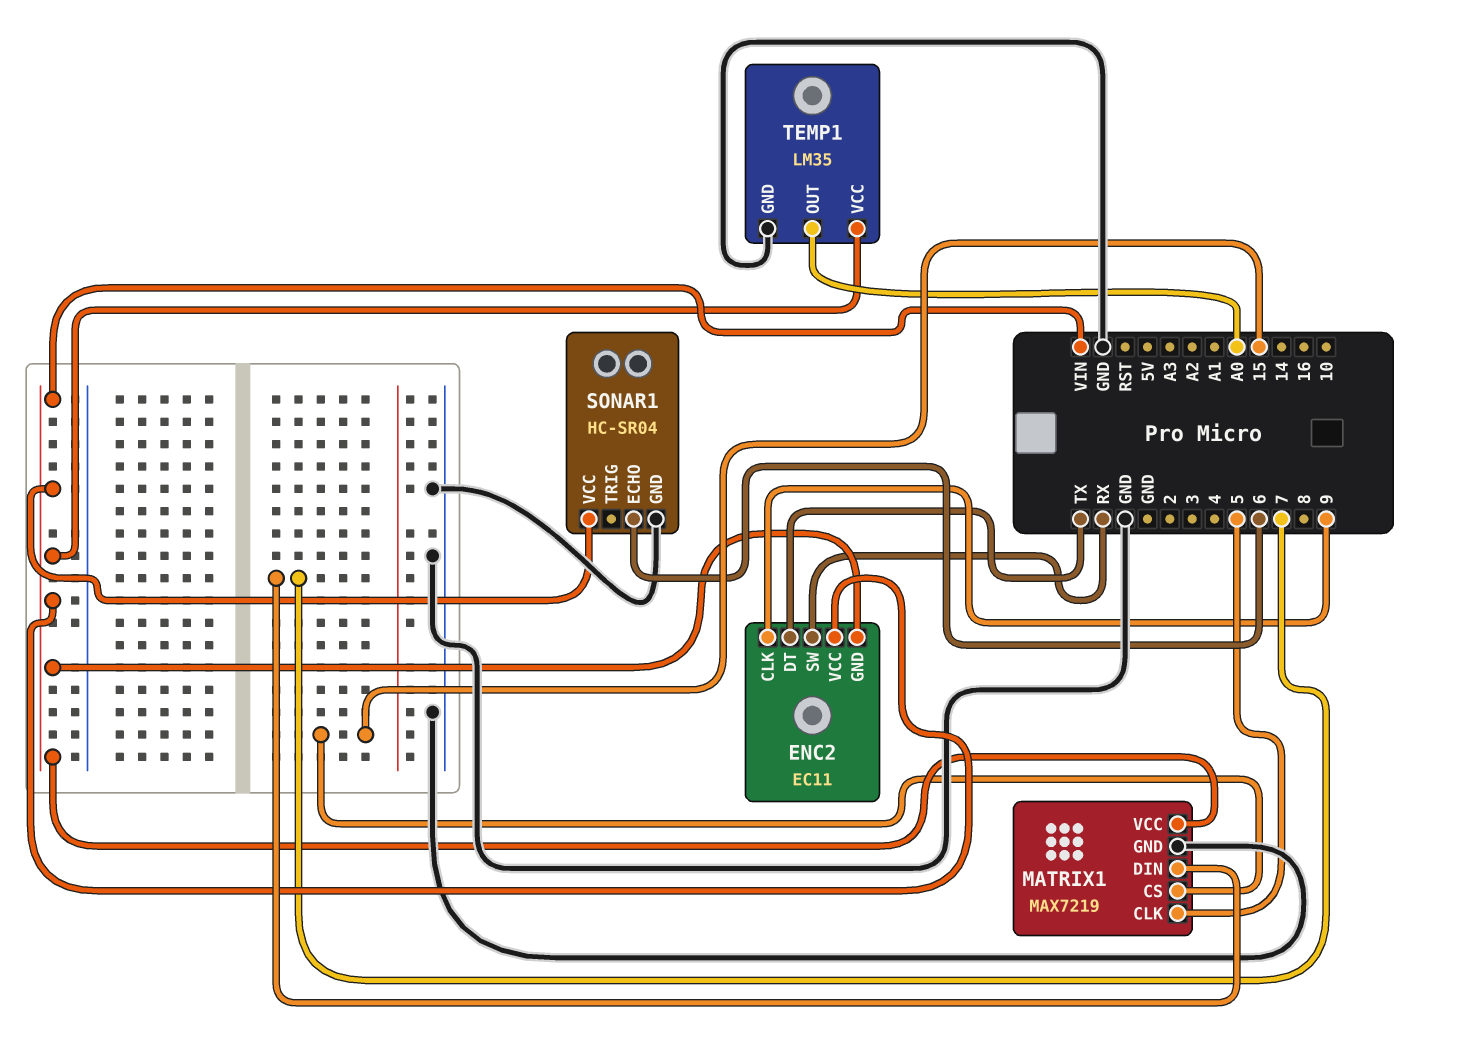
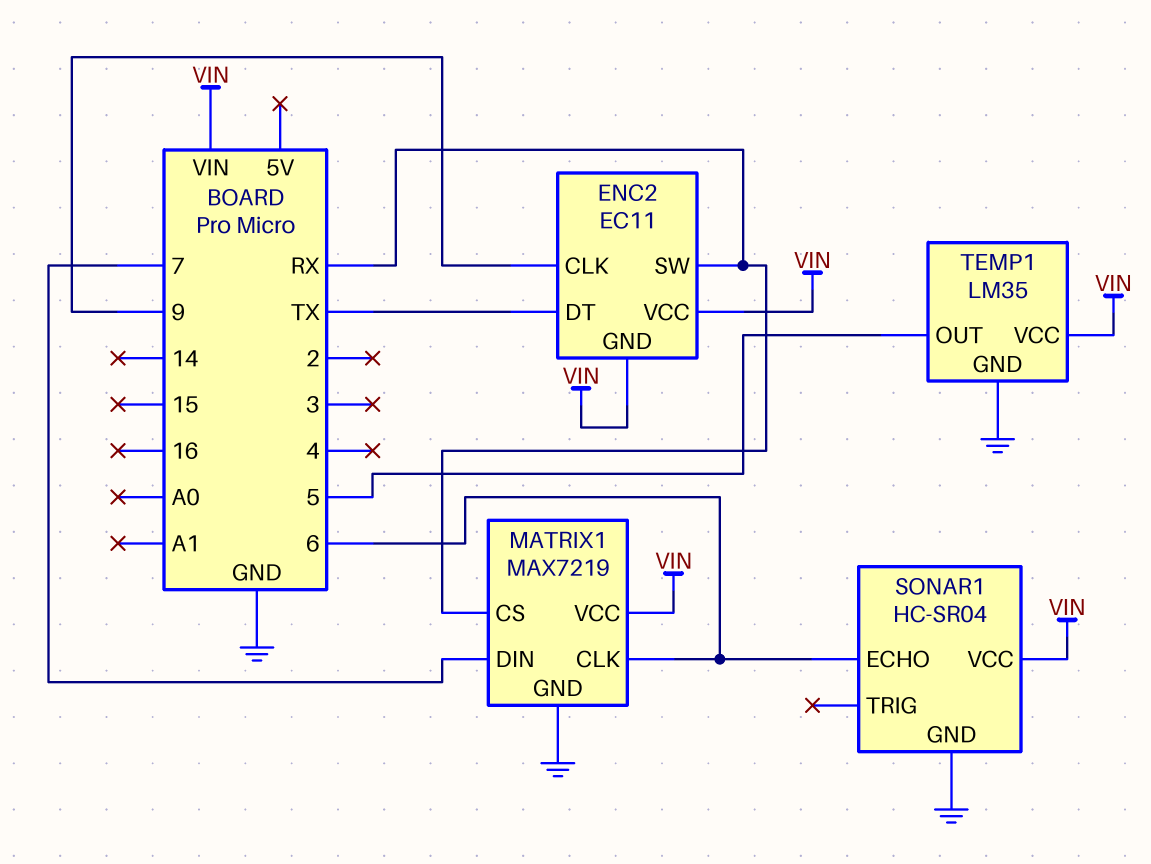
MATRIX1 pin CLK: 5 -> 6
MATRIX1 pin CS: 15 -> RX
TEMP1 pin OUT: A0 -> 5

